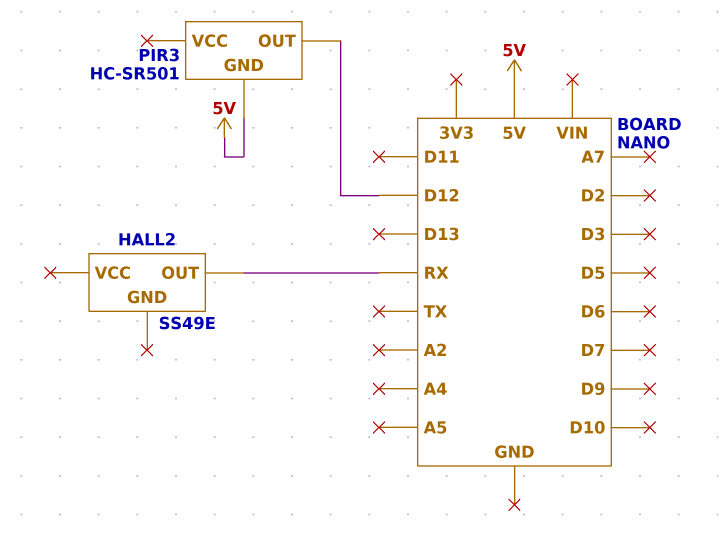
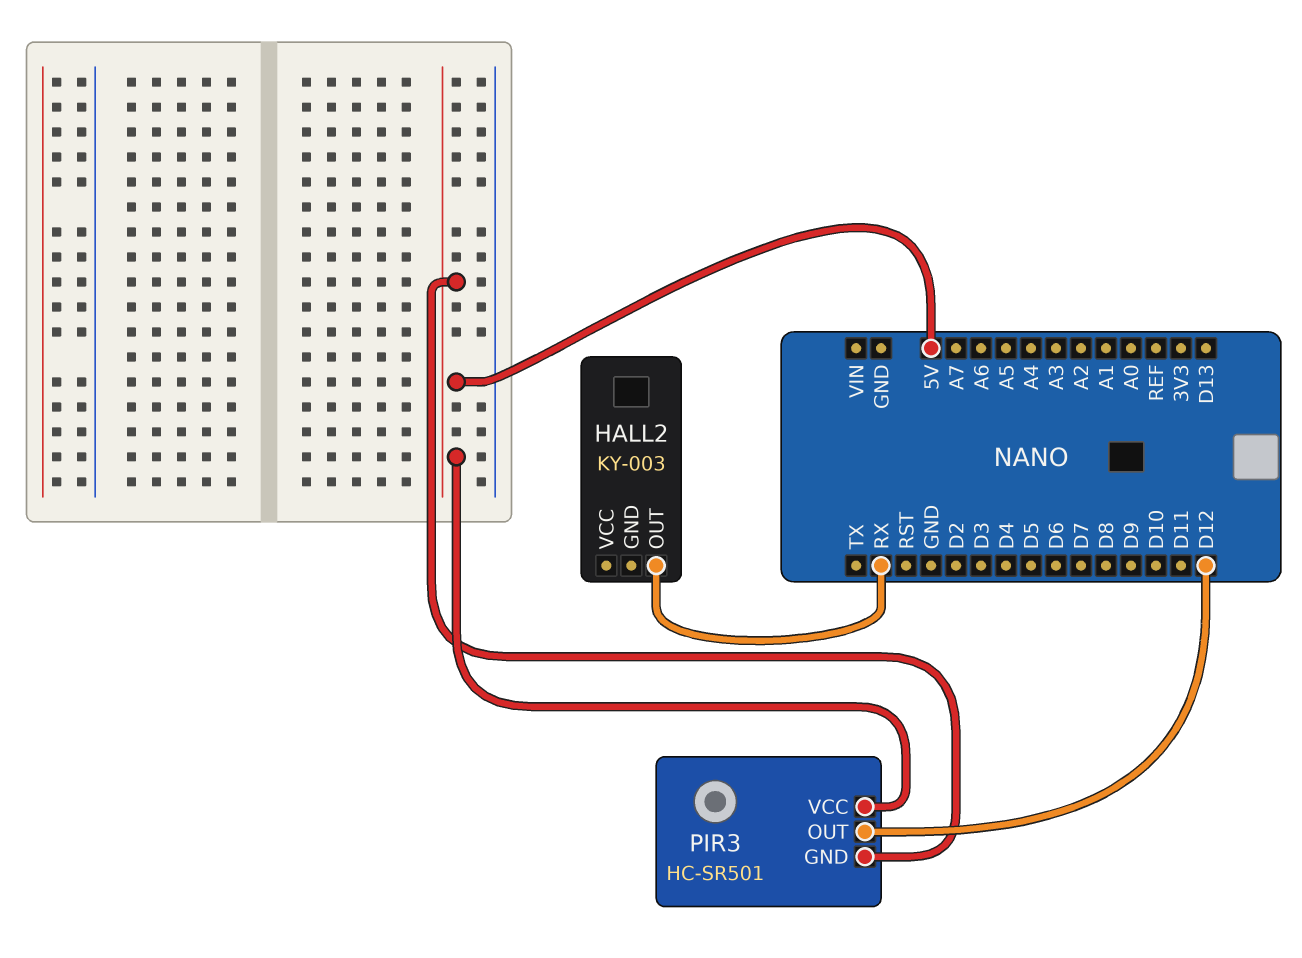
HALL2: SS49E -> KY-003
PIR3 pin VCC: none -> 5V

